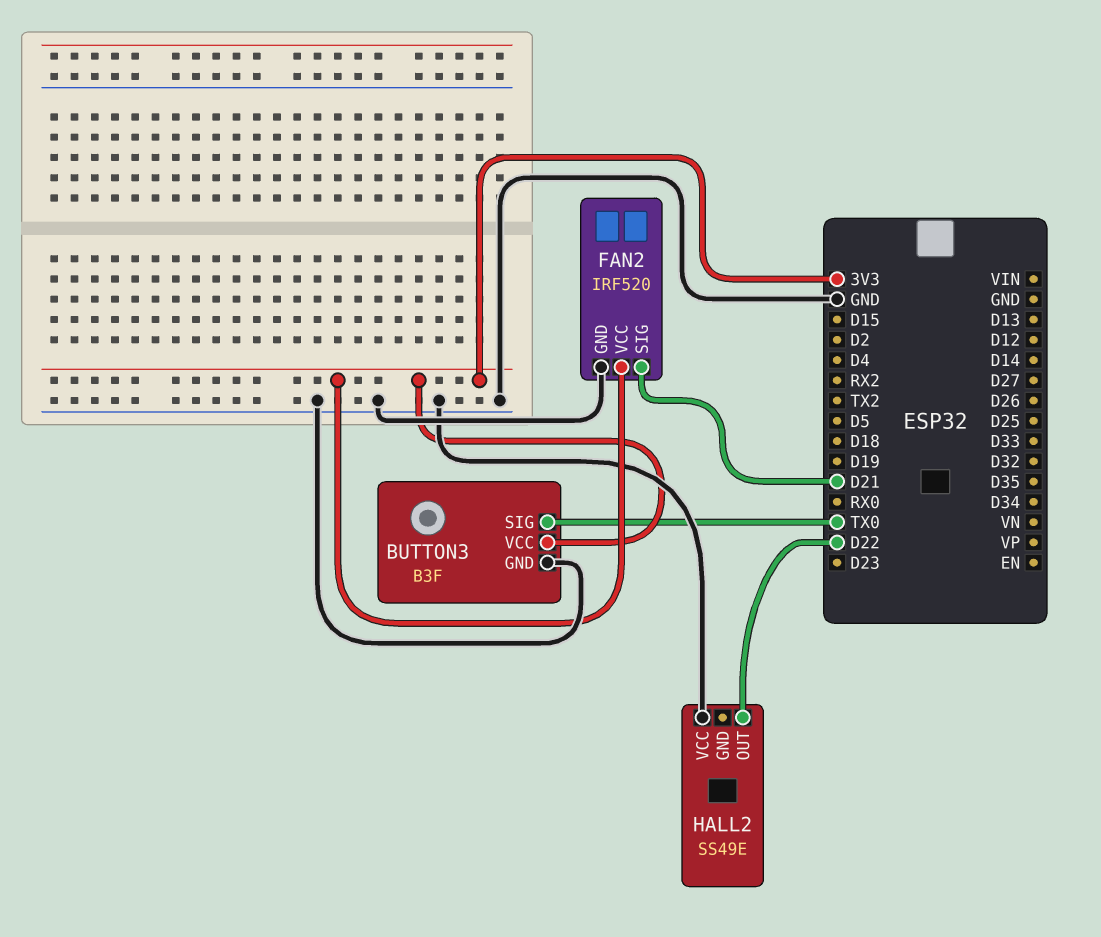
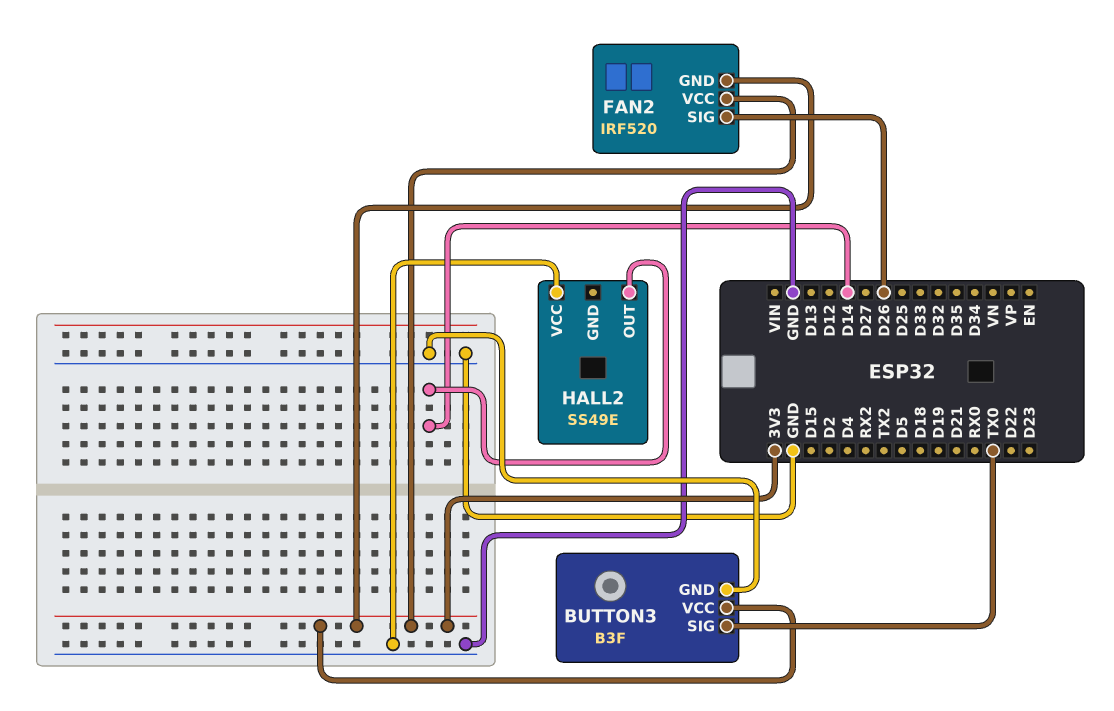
FAN2 pin GND: GND -> 3V3
FAN2 pin SIG: D21 -> D26
HALL2 pin OUT: D22 -> D14

